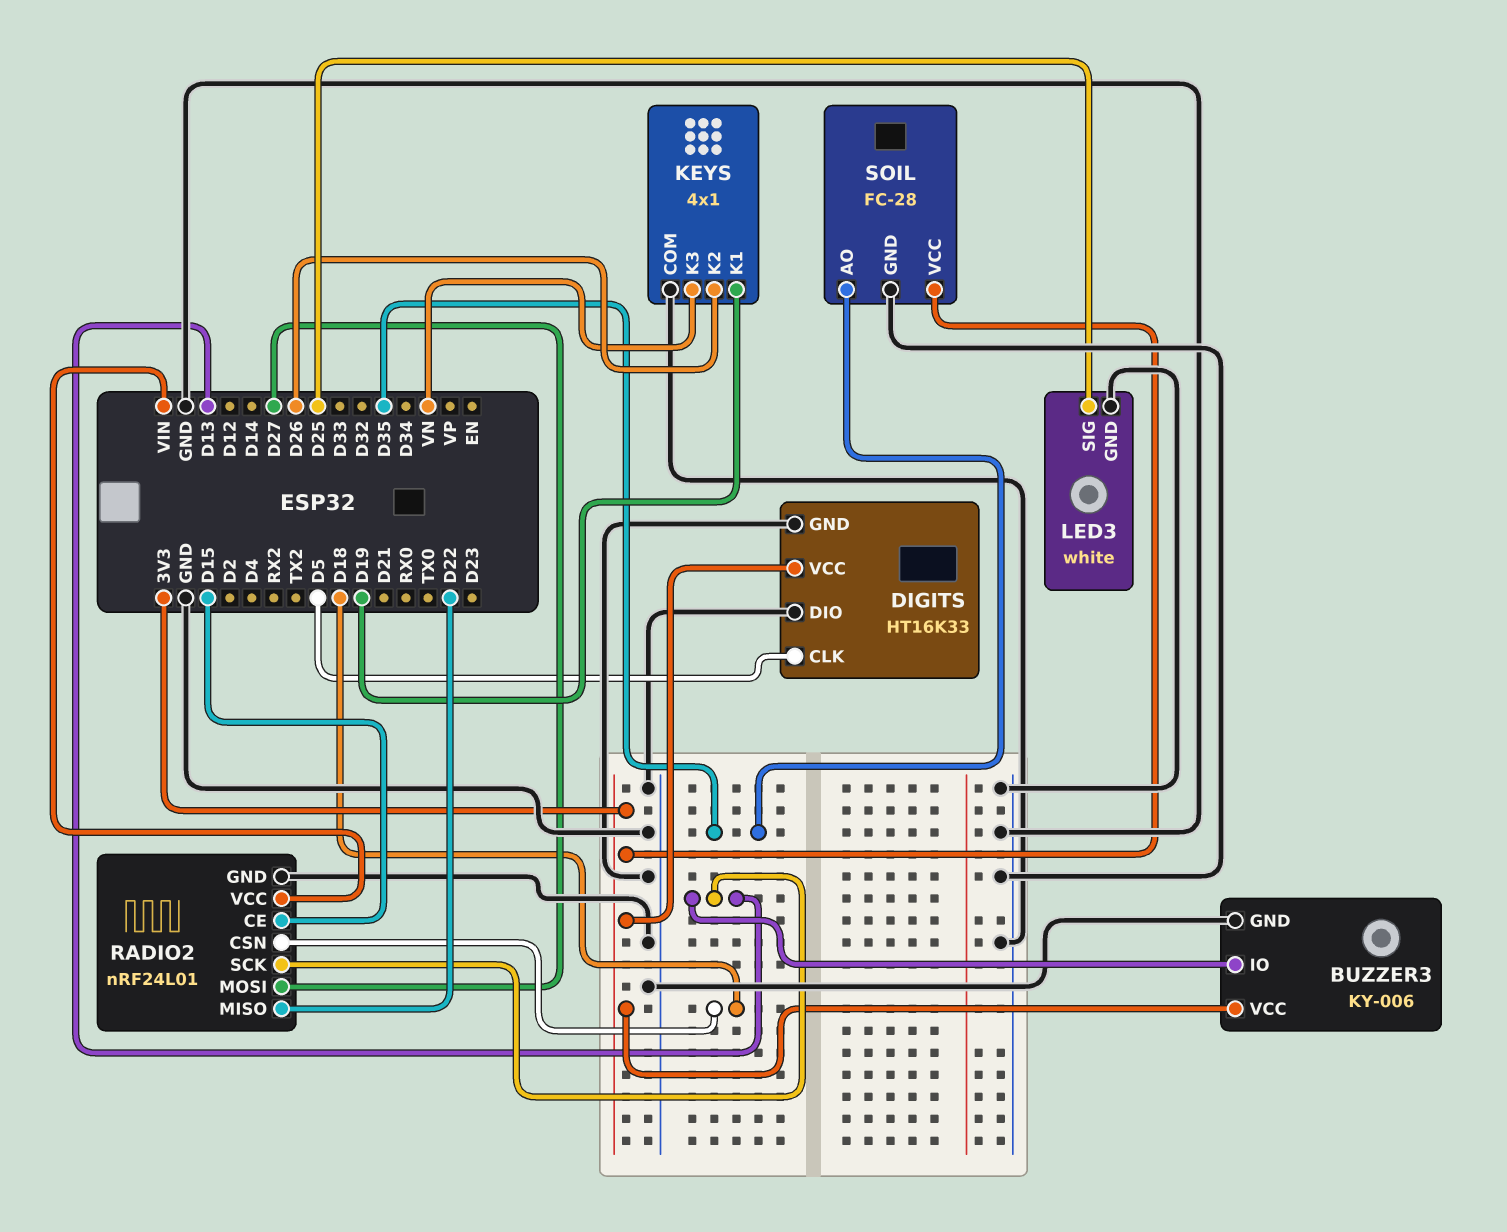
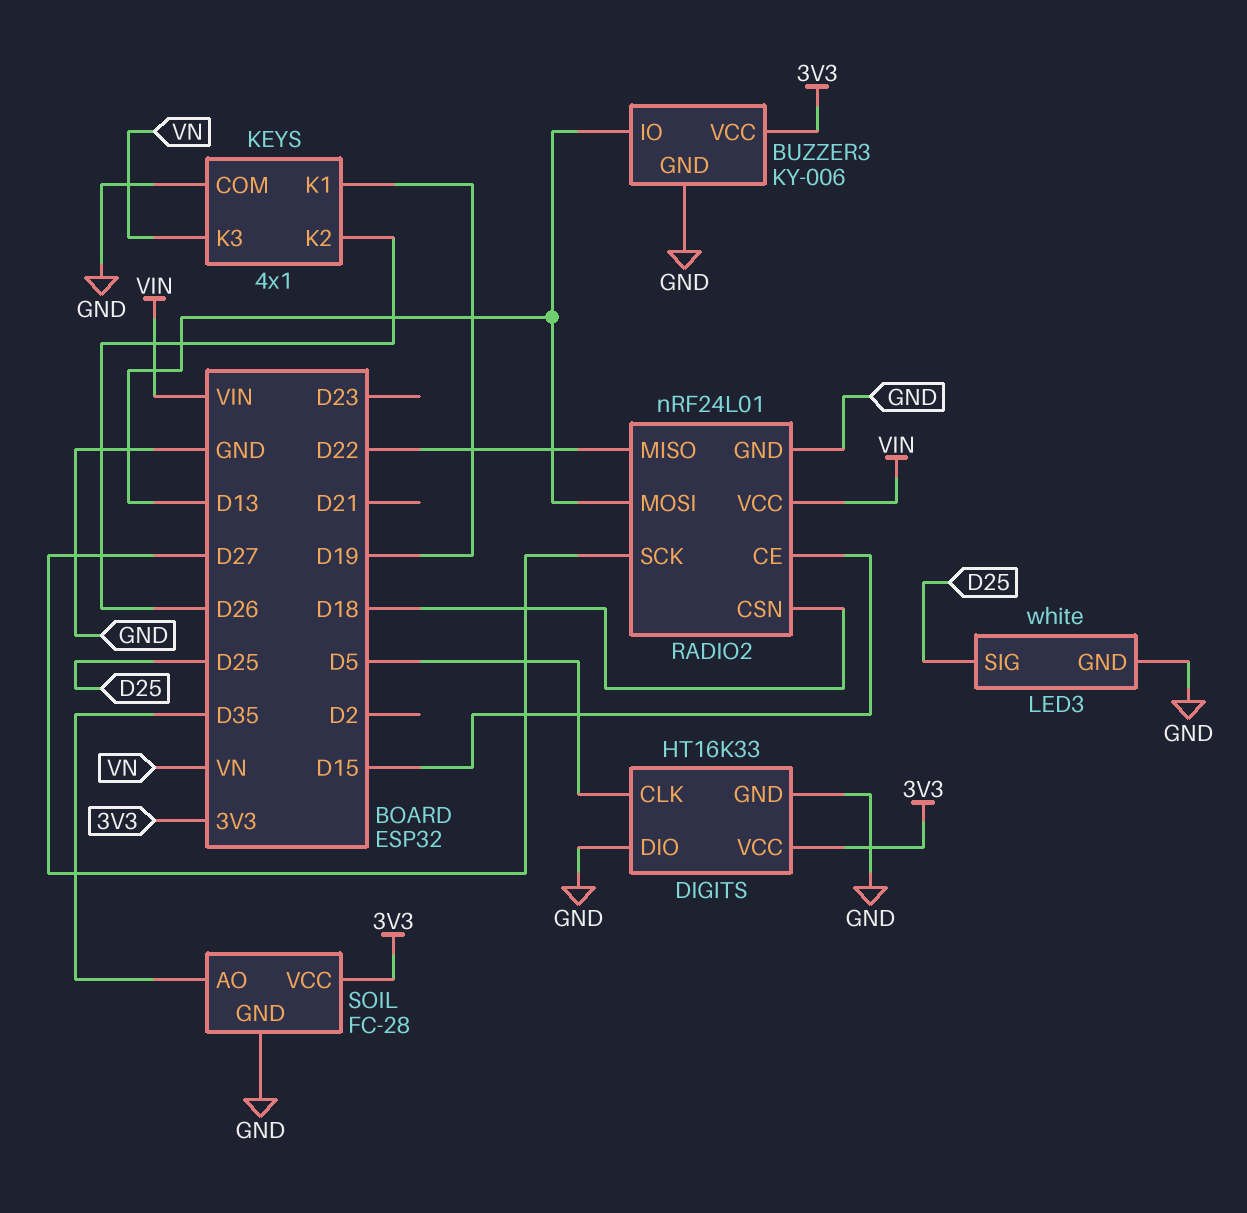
RADIO2 pin MOSI: D27 -> D13
RADIO2 pin SCK: D13 -> D27

